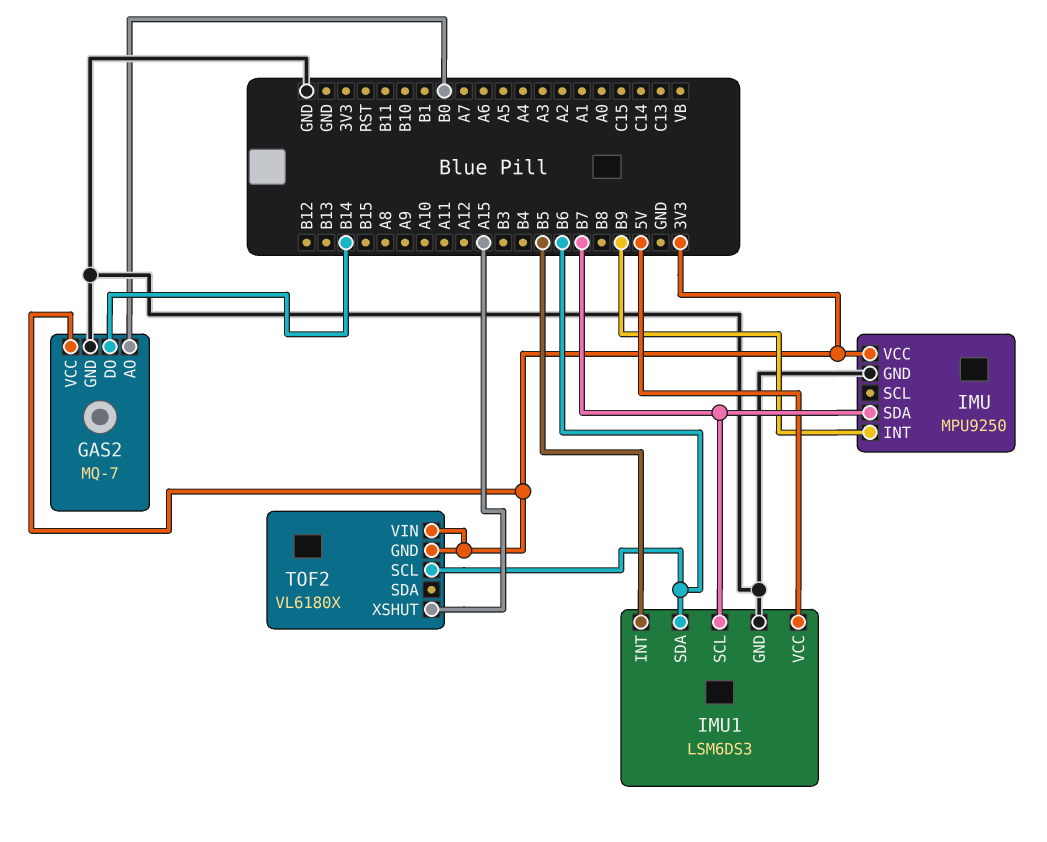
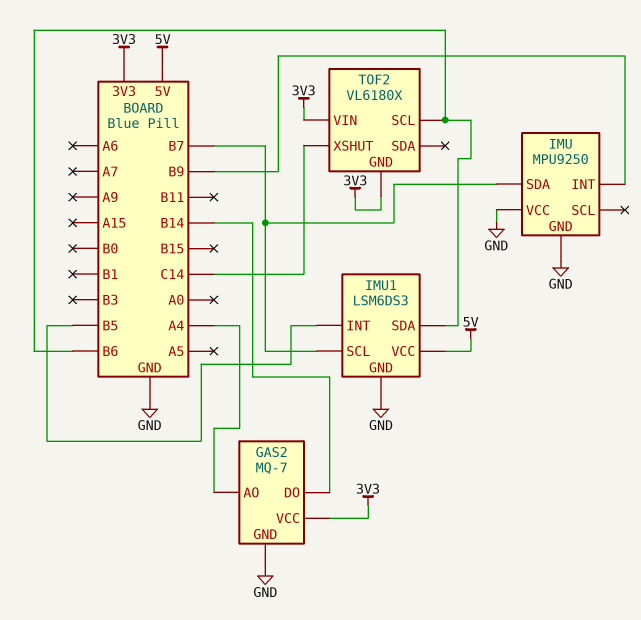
GAS2 pin AO: B0 -> A4
IMU pin VCC: 3V3 -> GND
TOF2 pin XSHUT: A15 -> C14

